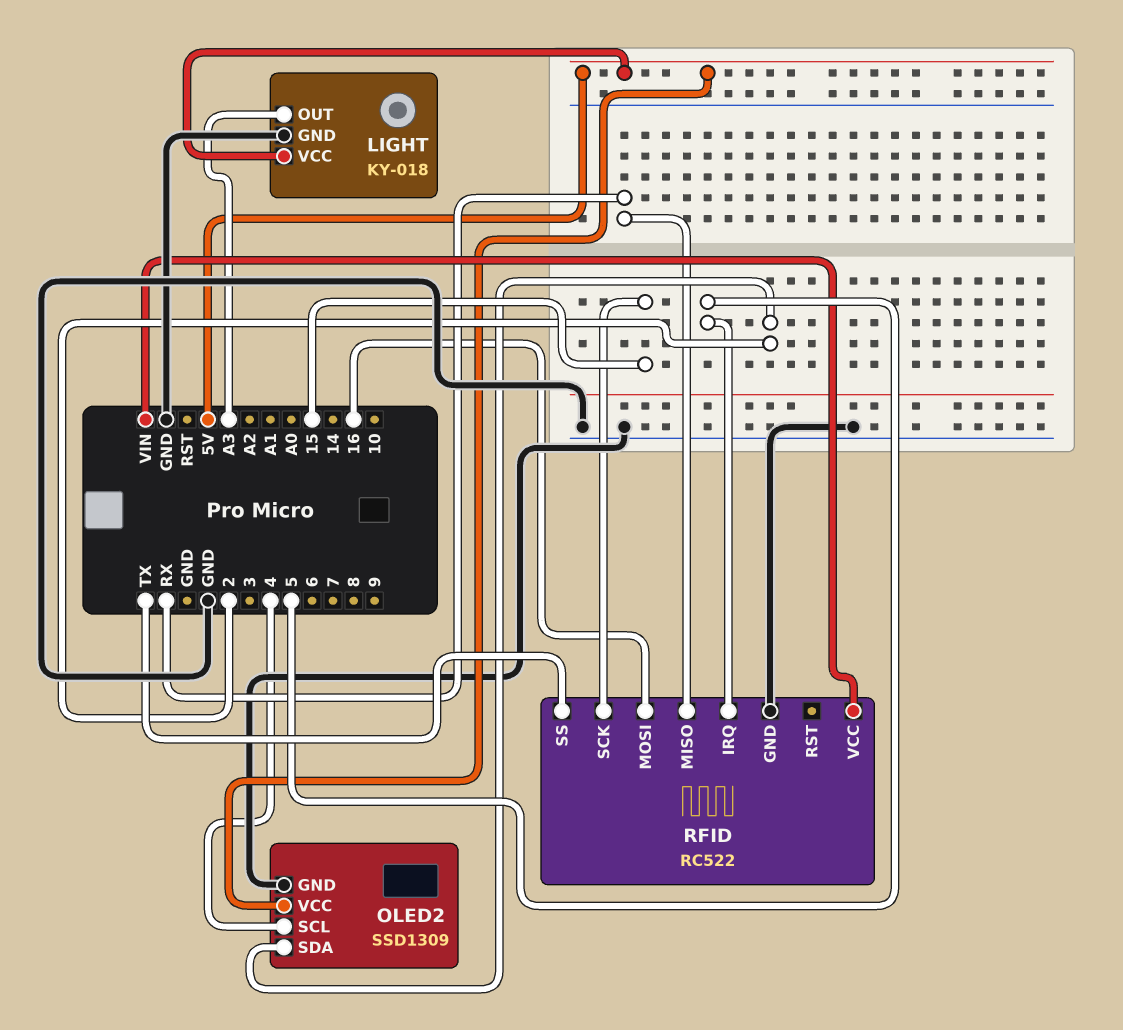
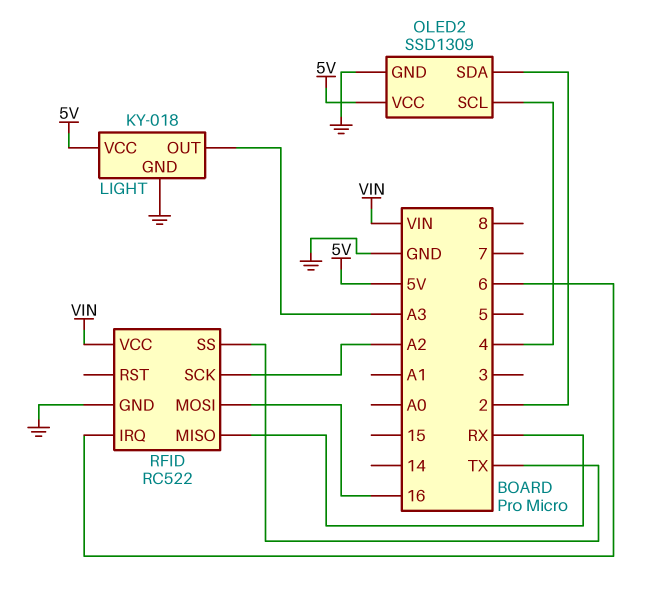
RFID pin IRQ: 5 -> 6
RFID pin SCK: 15 -> A2

